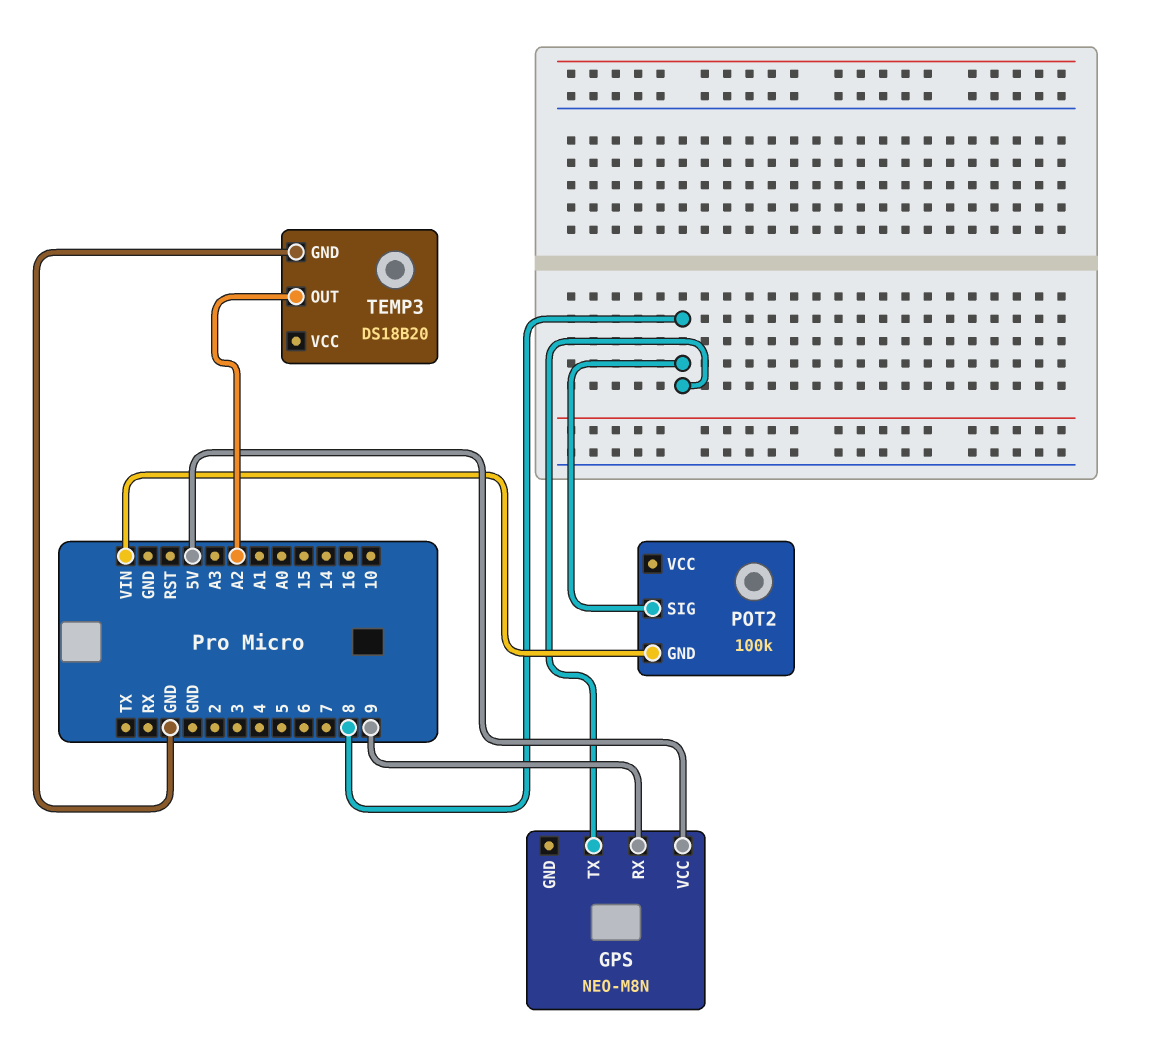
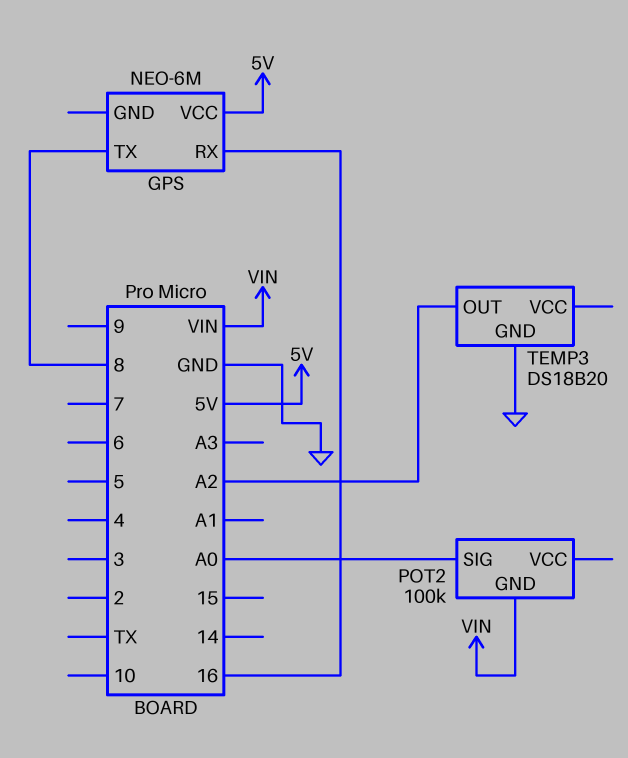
GPS: NEO-M8N -> NEO-6M
GPS pin RX: 9 -> 16
POT2 pin SIG: 8 -> A0

